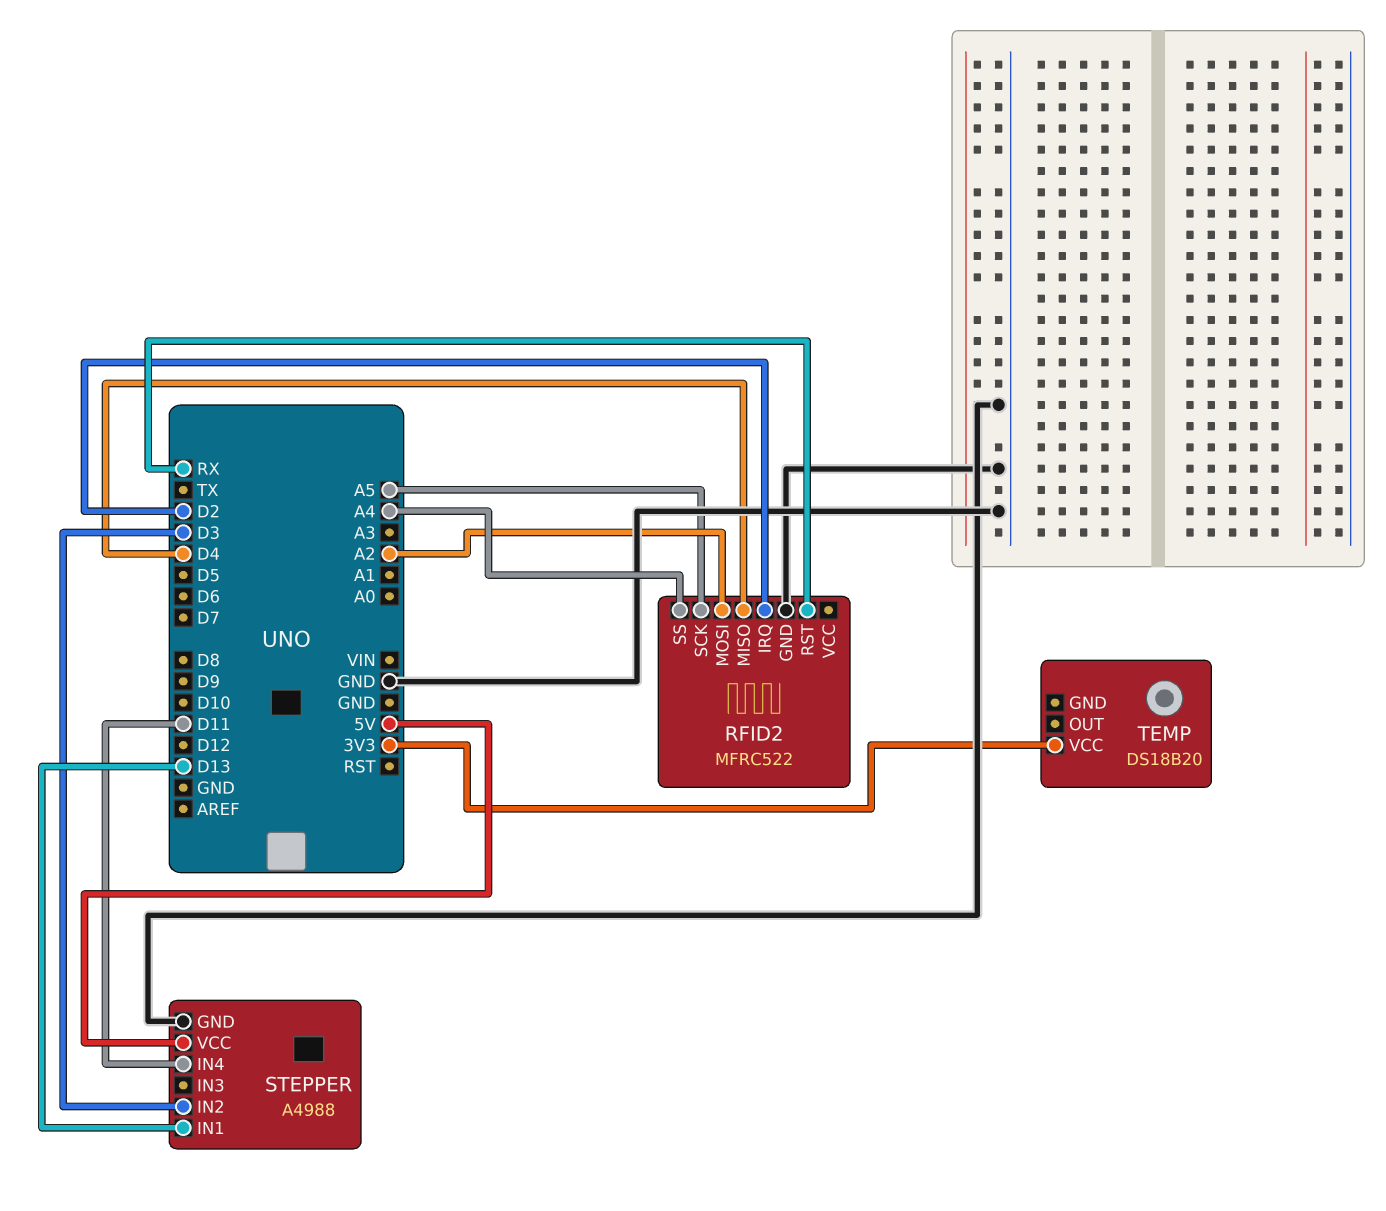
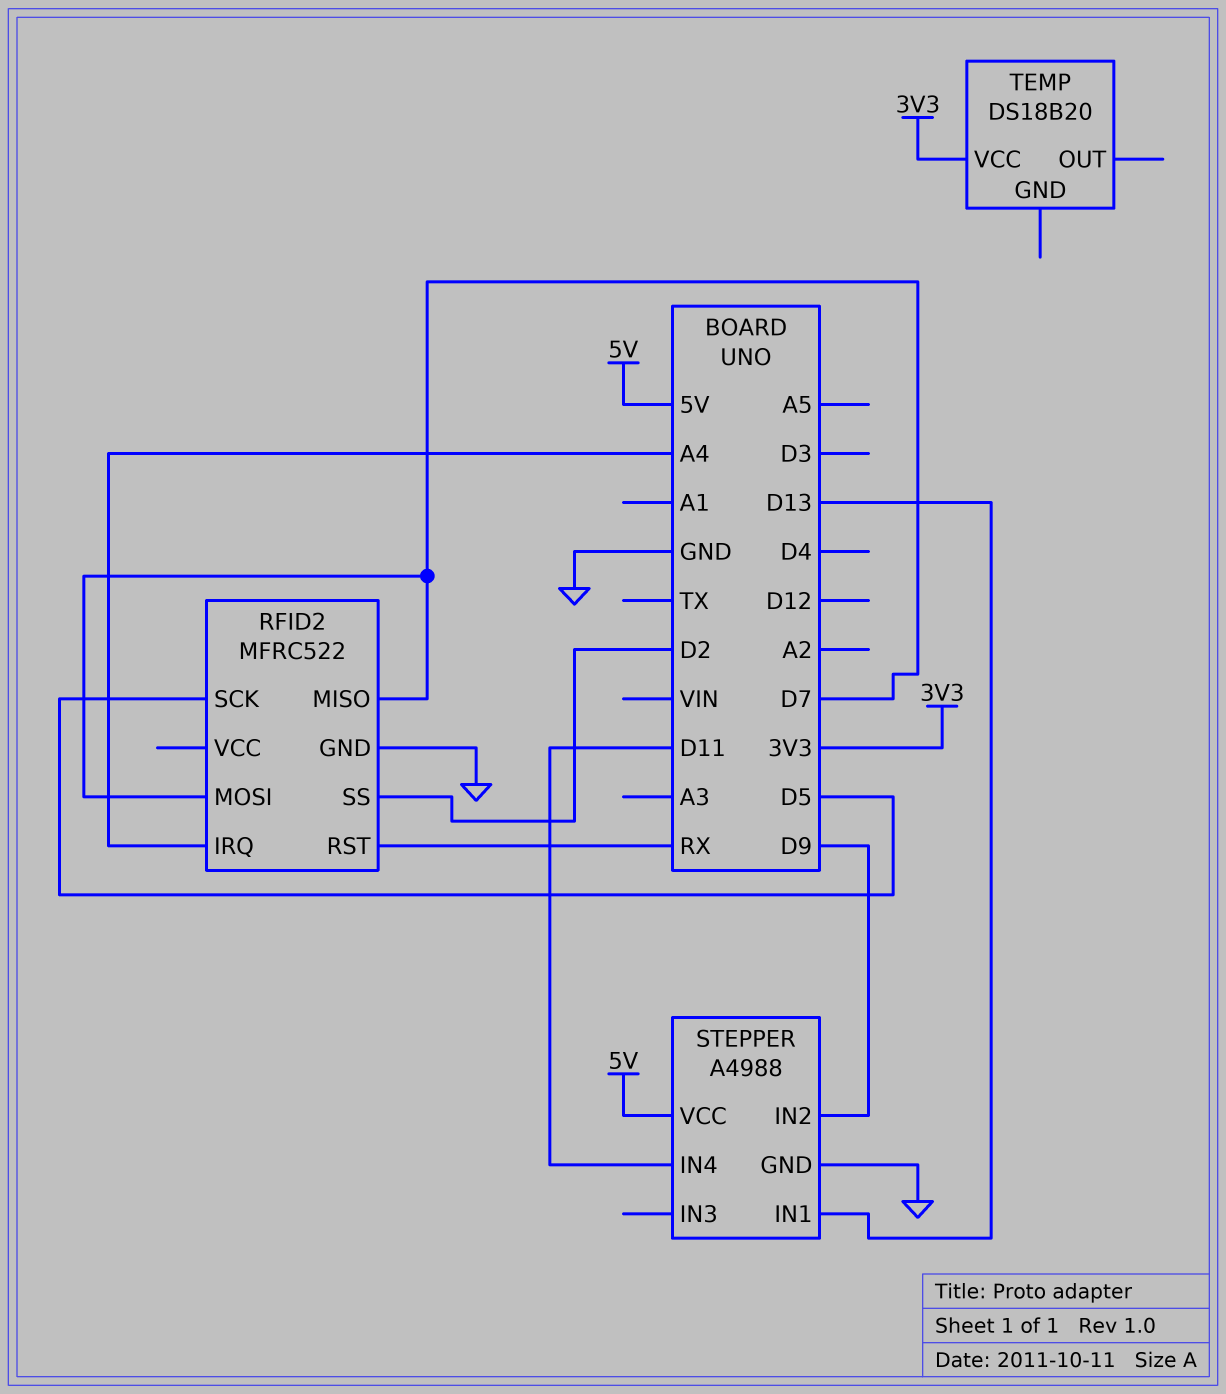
RFID2 pin IRQ: D2 -> A4
RFID2 pin MISO: D4 -> D7
RFID2 pin MOSI: A2 -> D7
RFID2 pin SCK: A5 -> D5
RFID2 pin SS: A4 -> D2
STEPPER pin IN2: D3 -> D9

